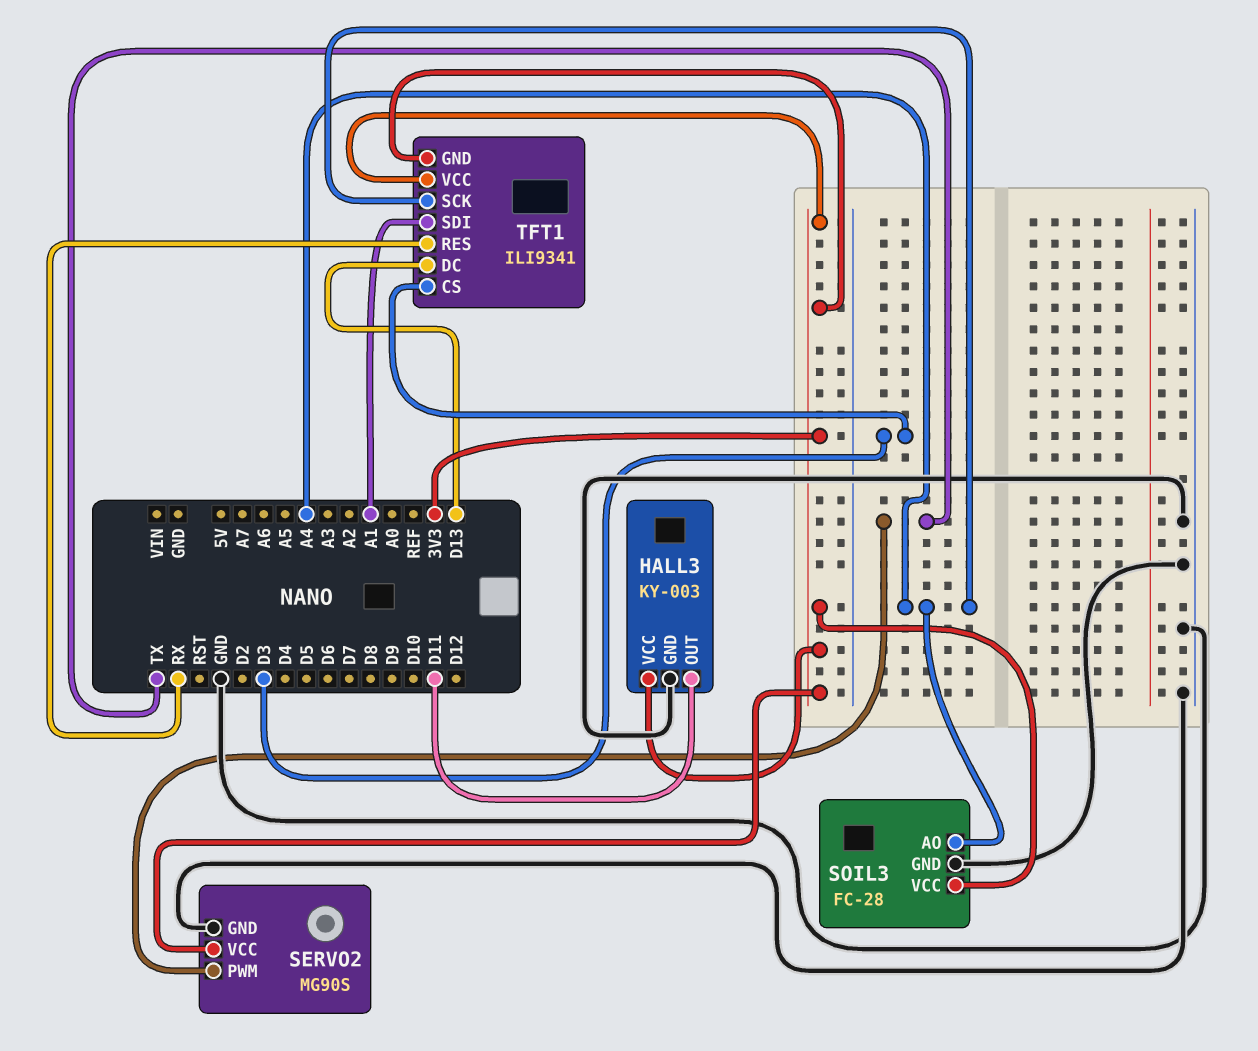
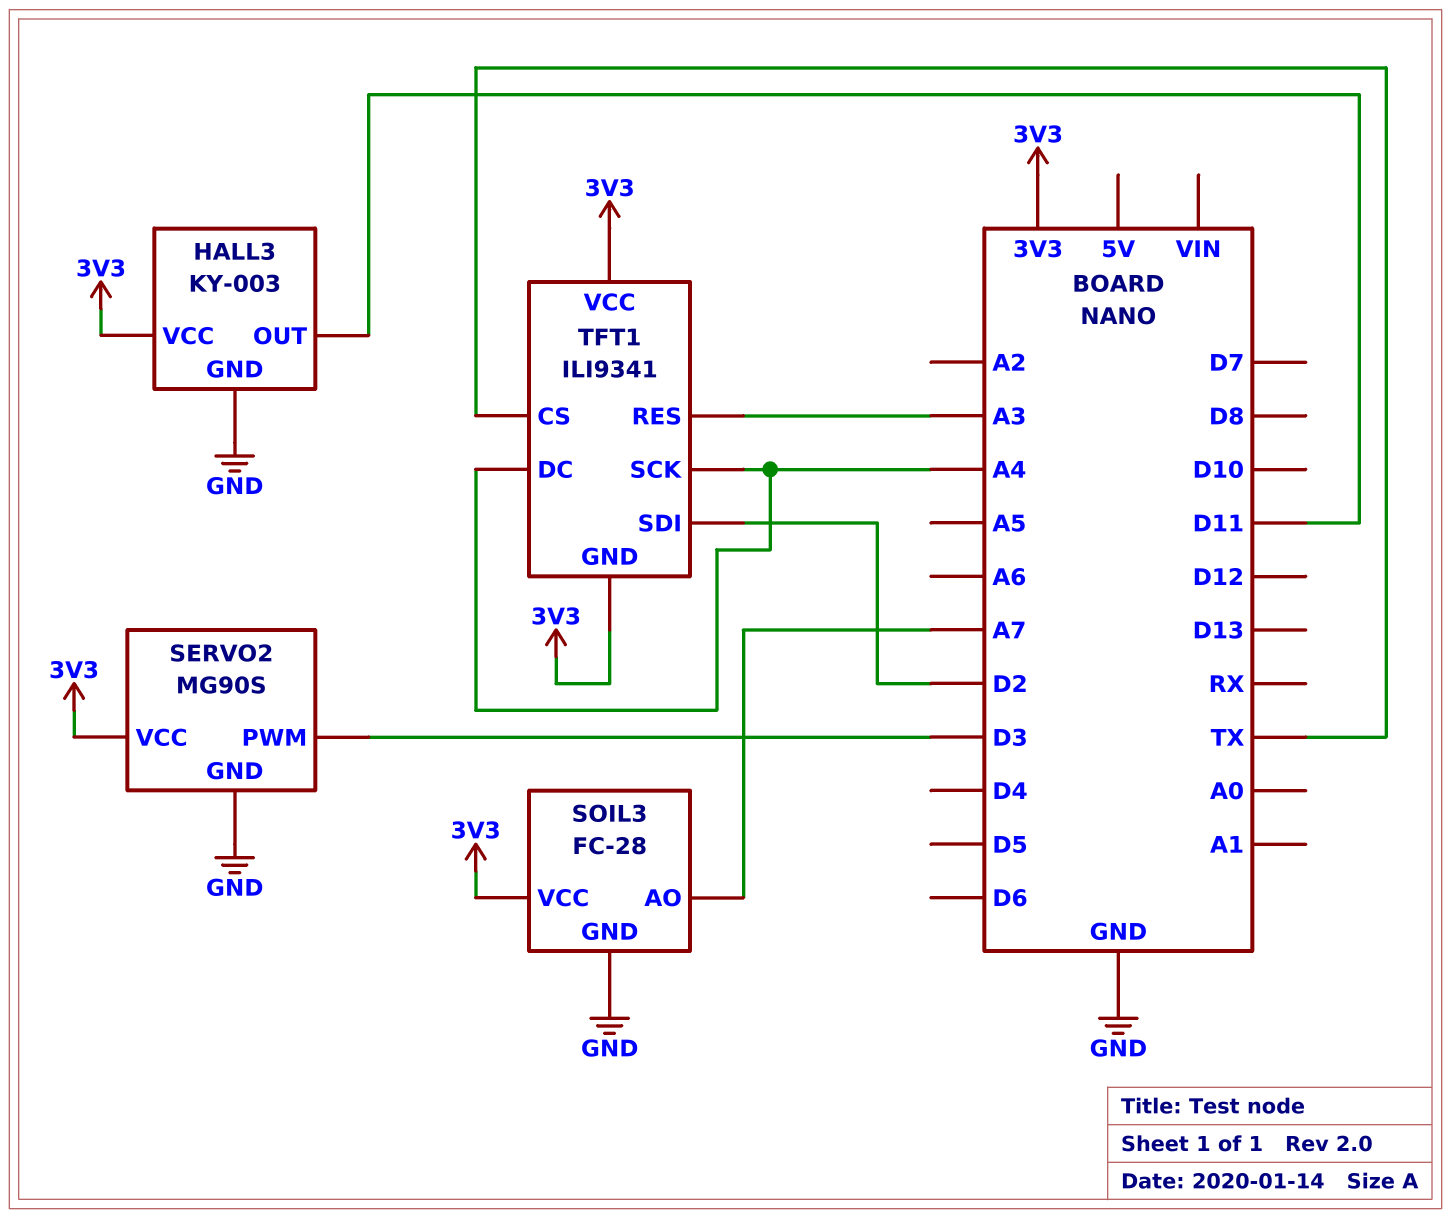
SERVO2 pin PWM: TX -> D3
SOIL3 pin AO: A4 -> A7
TFT1 pin CS: D3 -> TX
TFT1 pin DC: D13 -> A4
TFT1 pin RES: RX -> A3
TFT1 pin SDI: A1 -> D2

